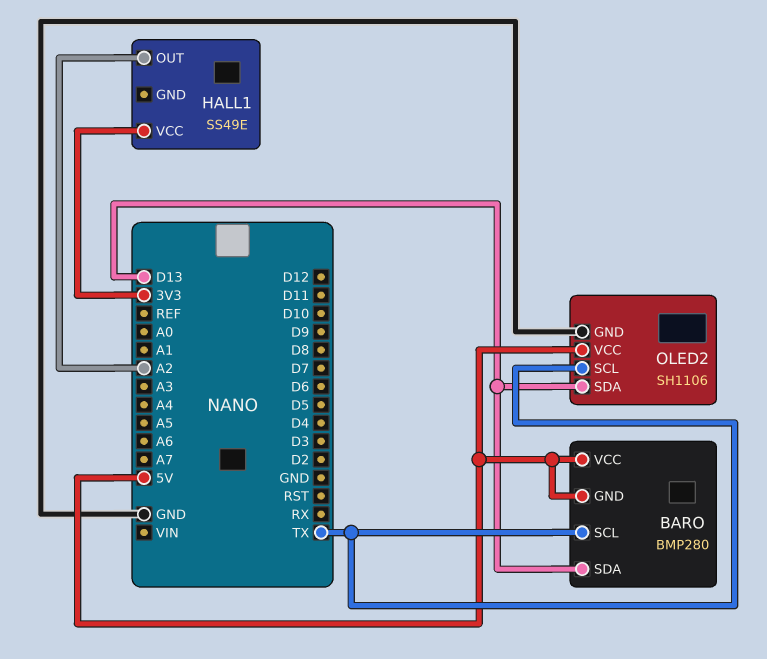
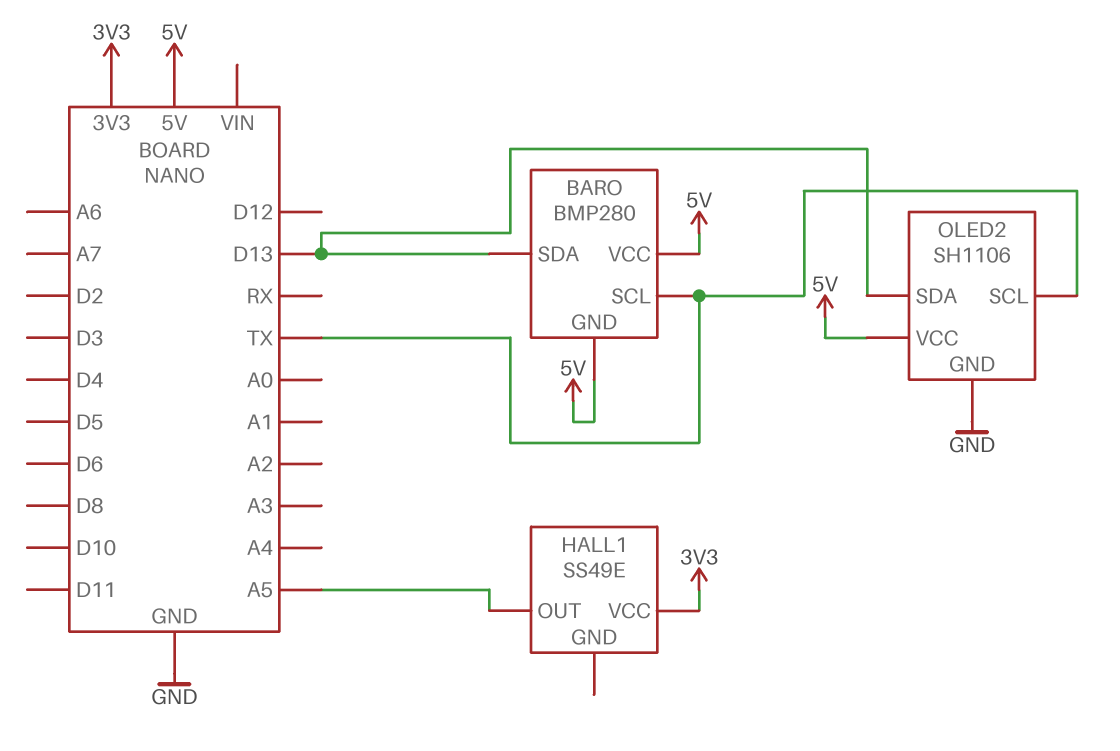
HALL1 pin OUT: A2 -> A5

